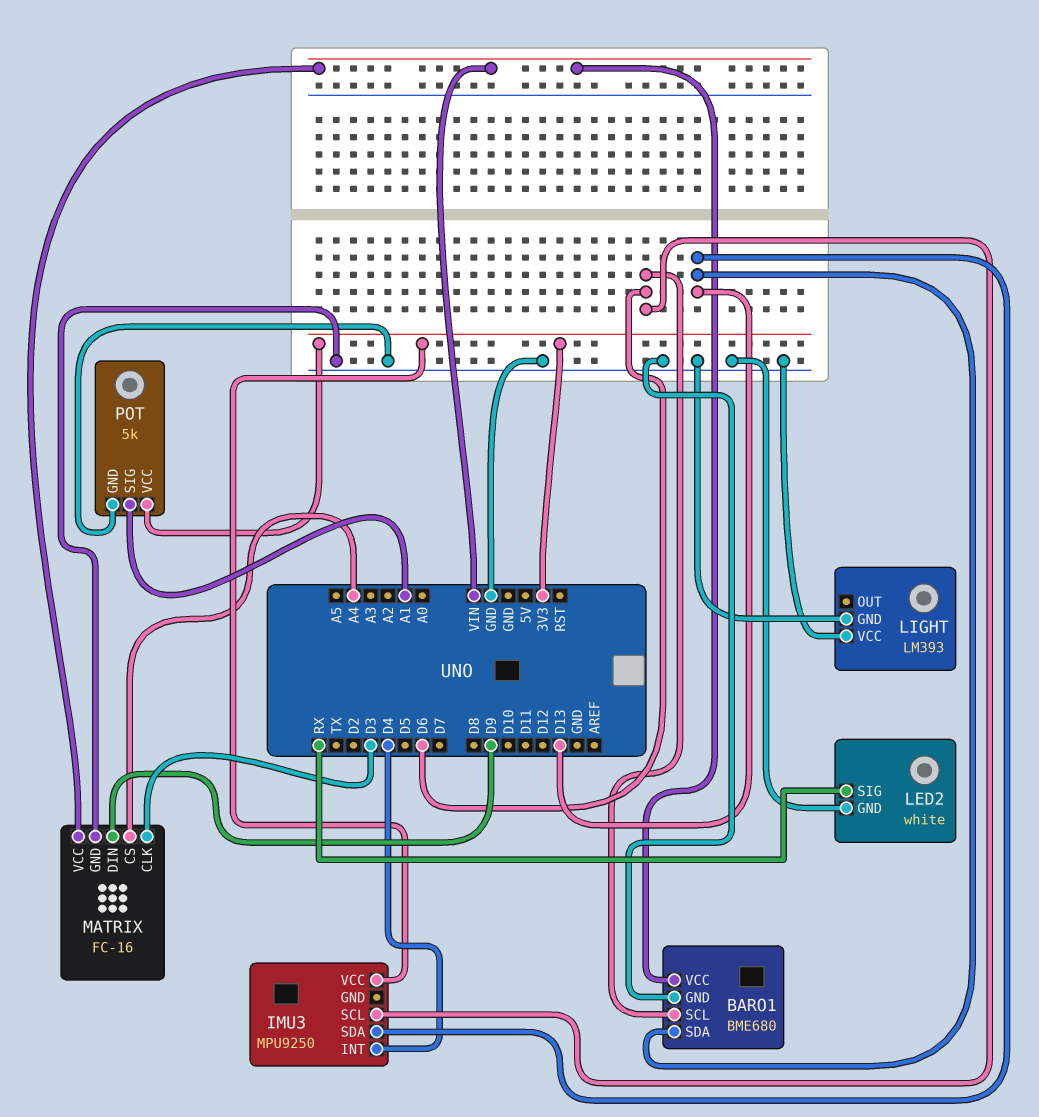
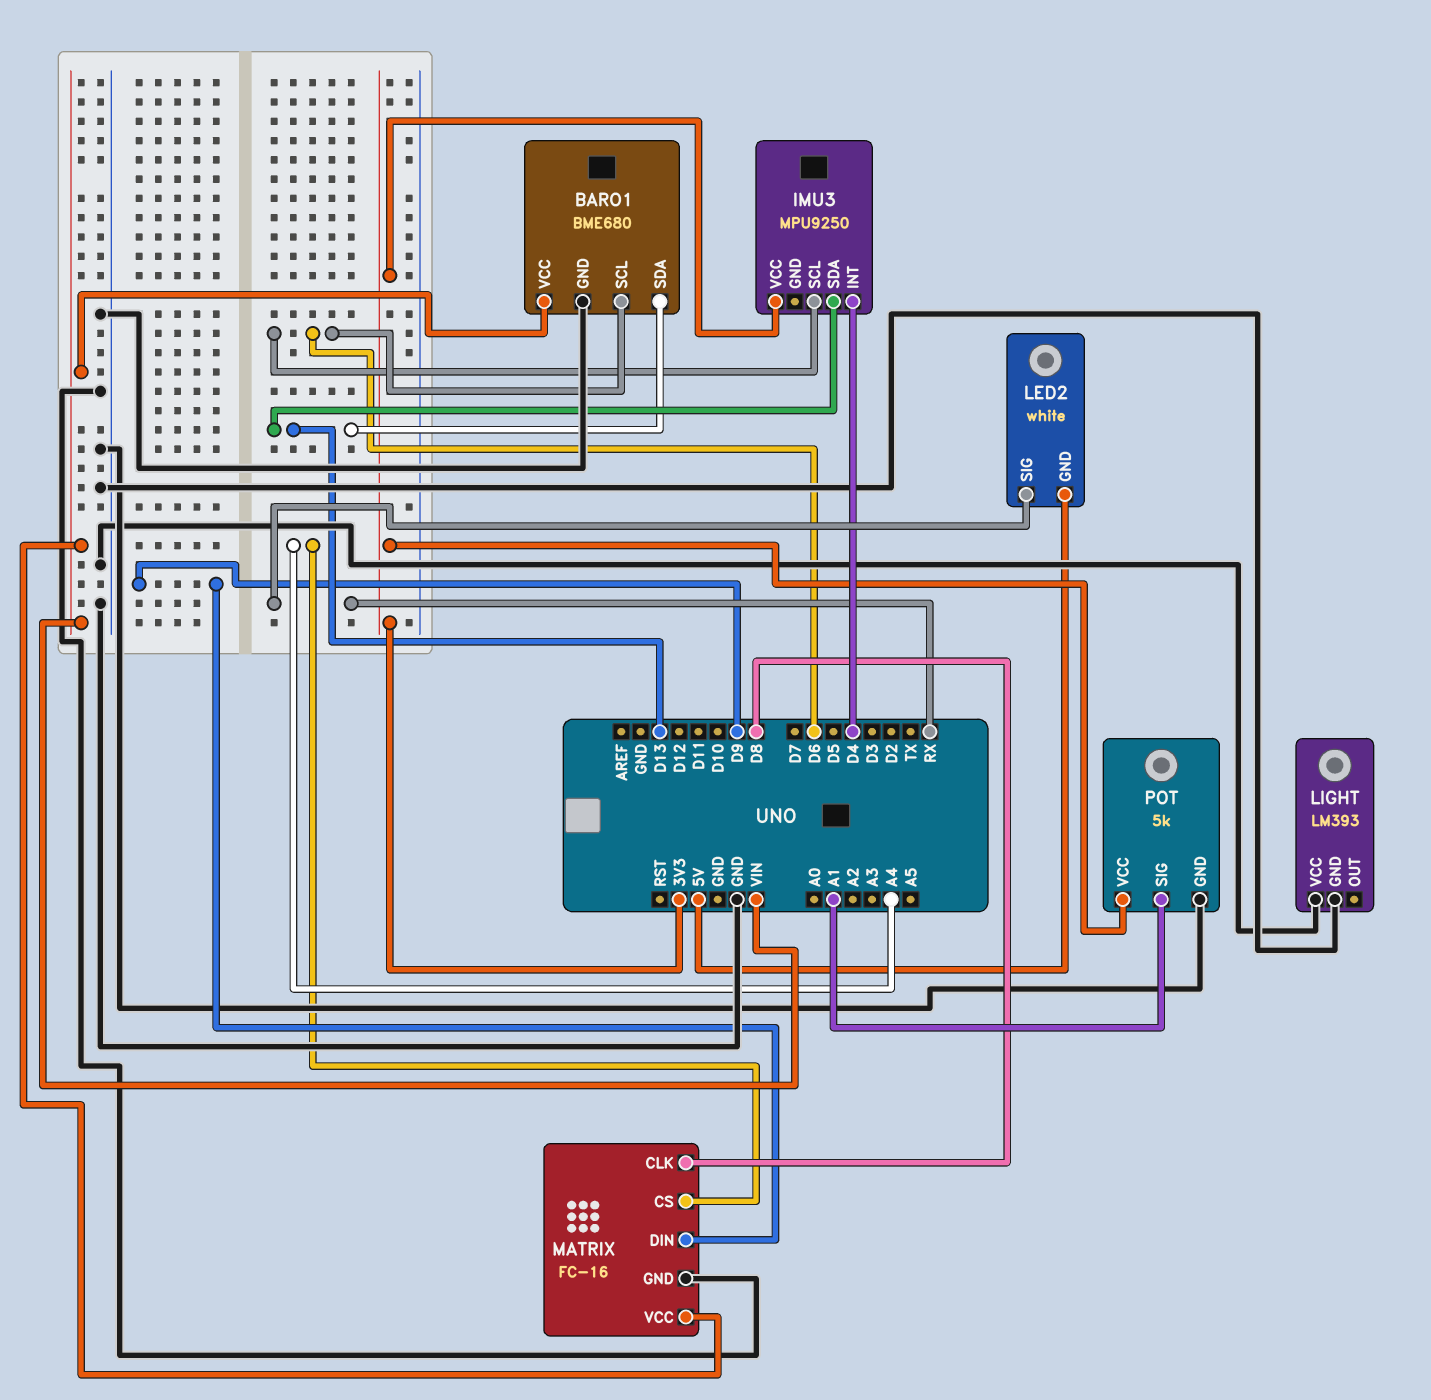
LED2 pin GND: GND -> 5V
MATRIX pin CLK: D3 -> D8

